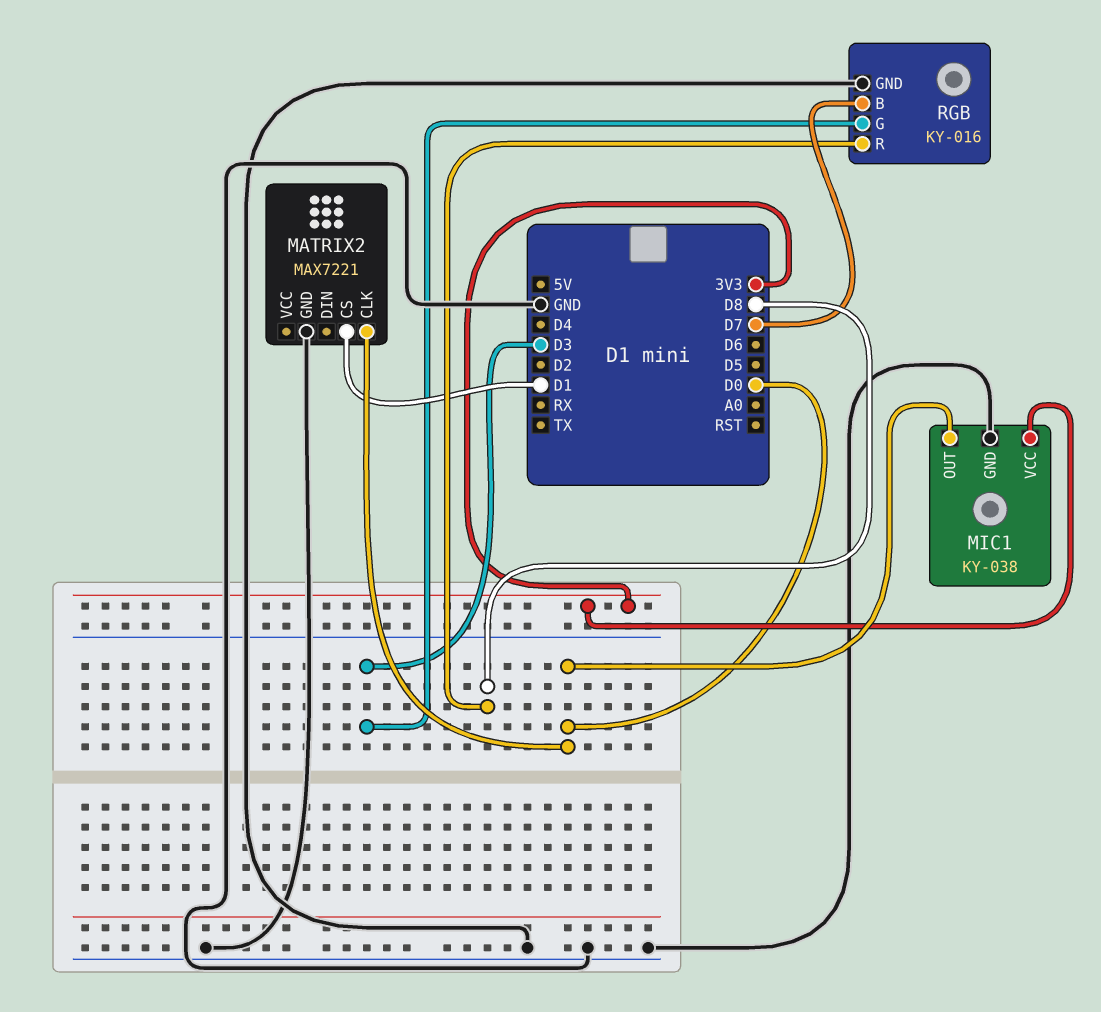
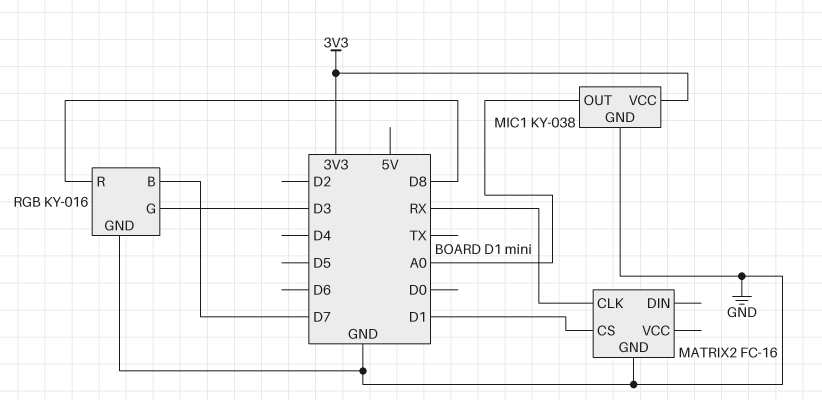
MATRIX2: MAX7221 -> FC-16
MATRIX2 pin CLK: D0 -> RX
MIC1 pin OUT: D0 -> A0

